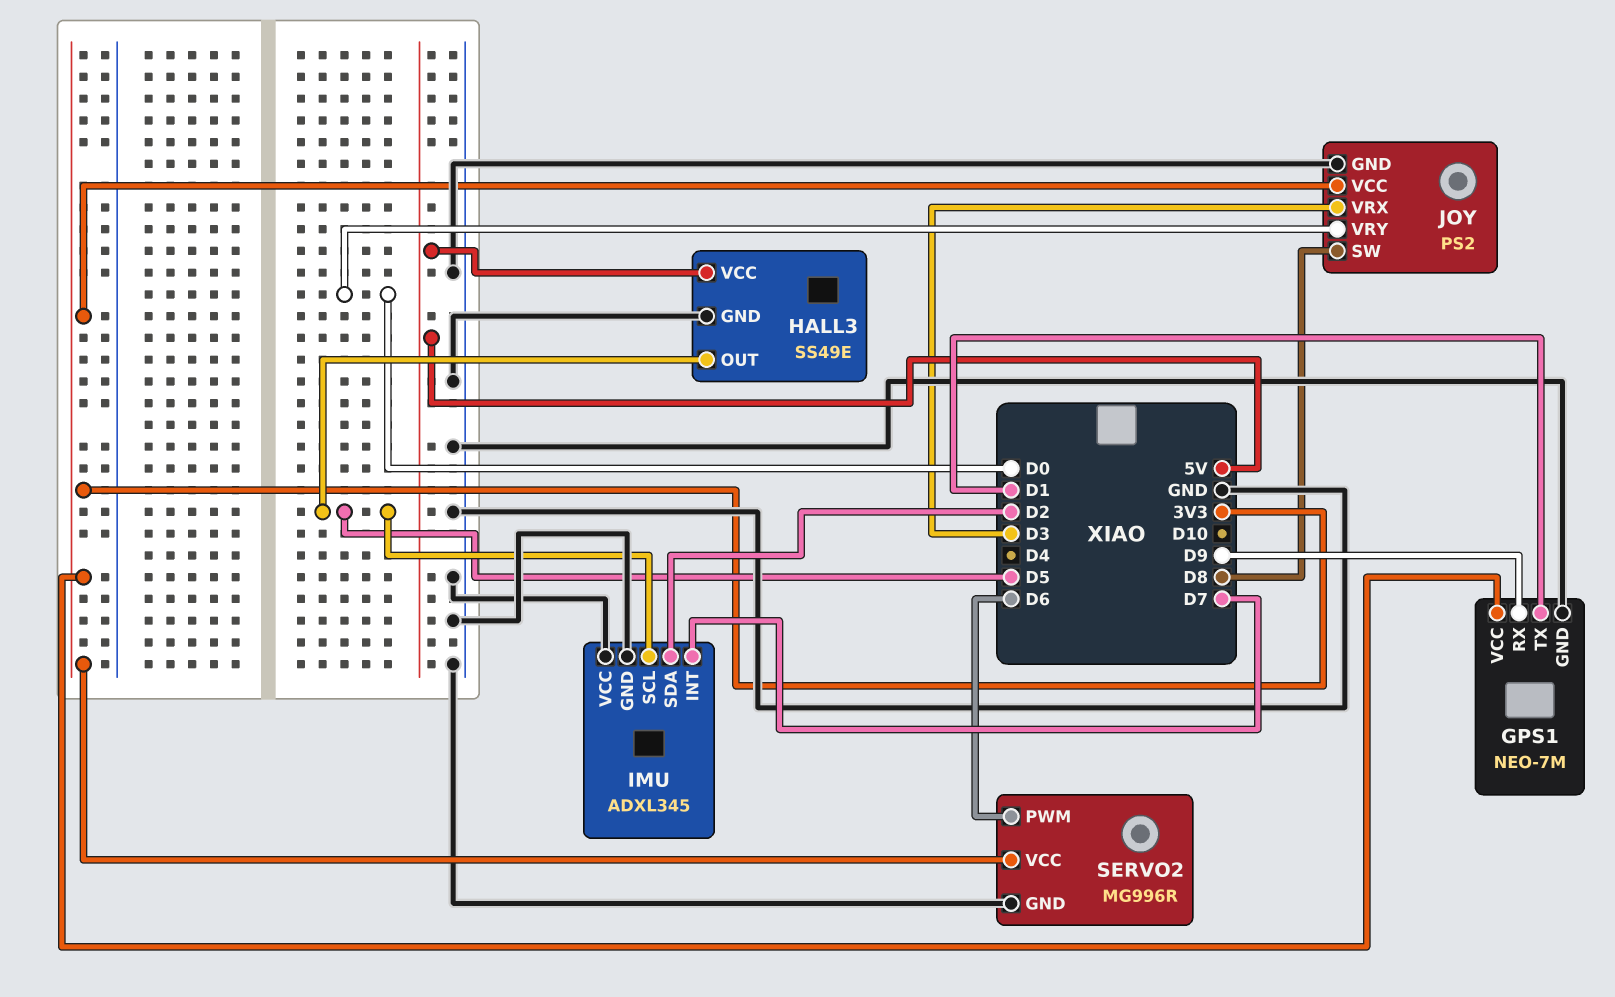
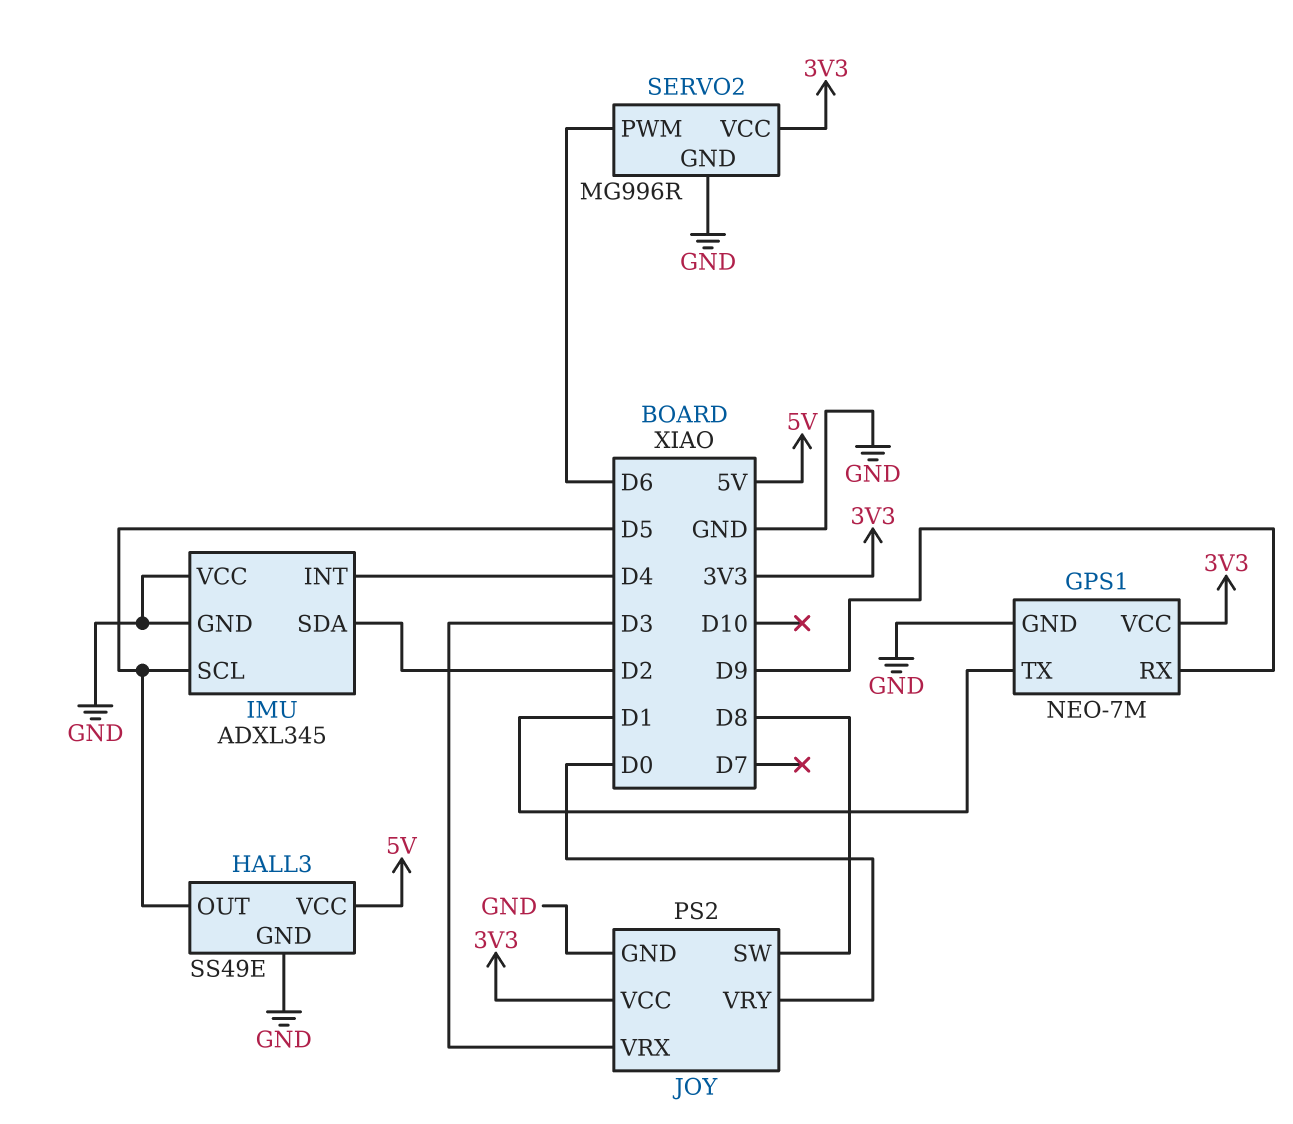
IMU pin INT: D7 -> D4

